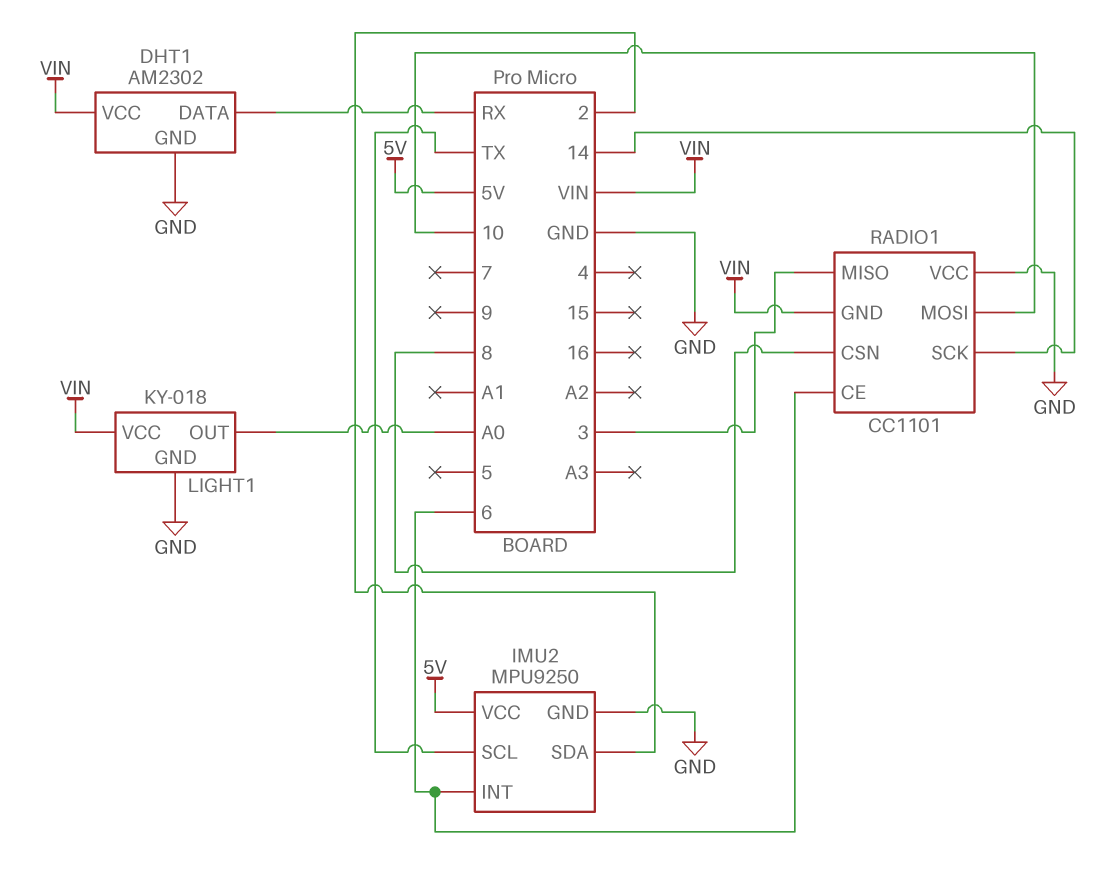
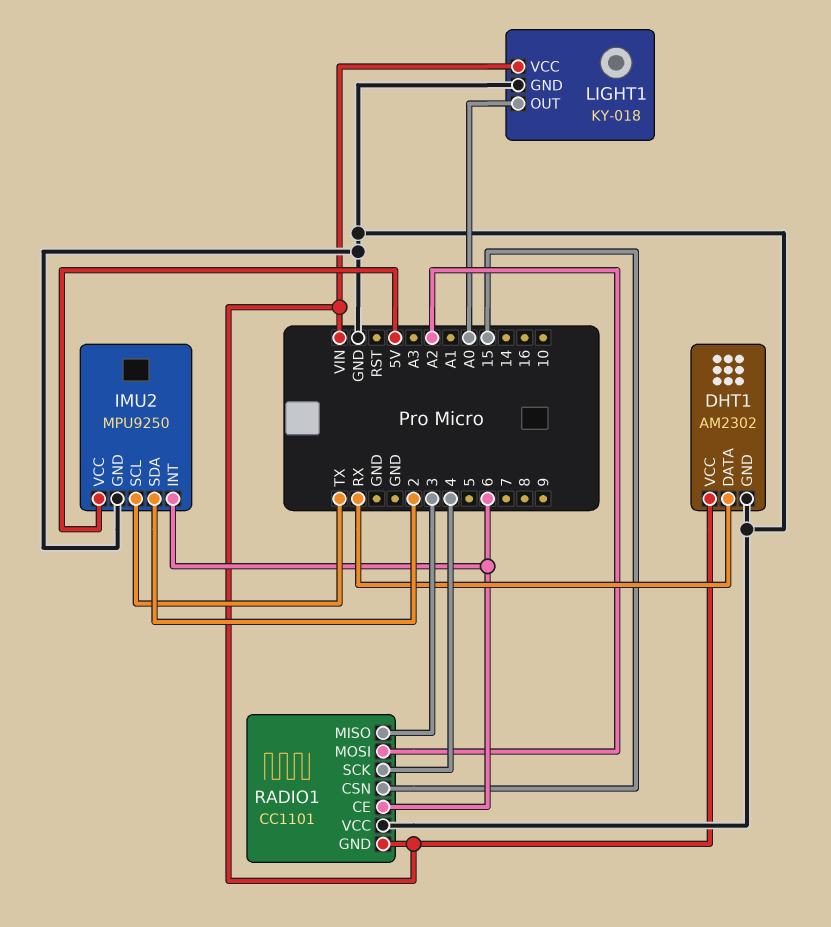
RADIO1 pin CSN: 8 -> 15
RADIO1 pin MOSI: 10 -> A2
RADIO1 pin SCK: 14 -> 4

